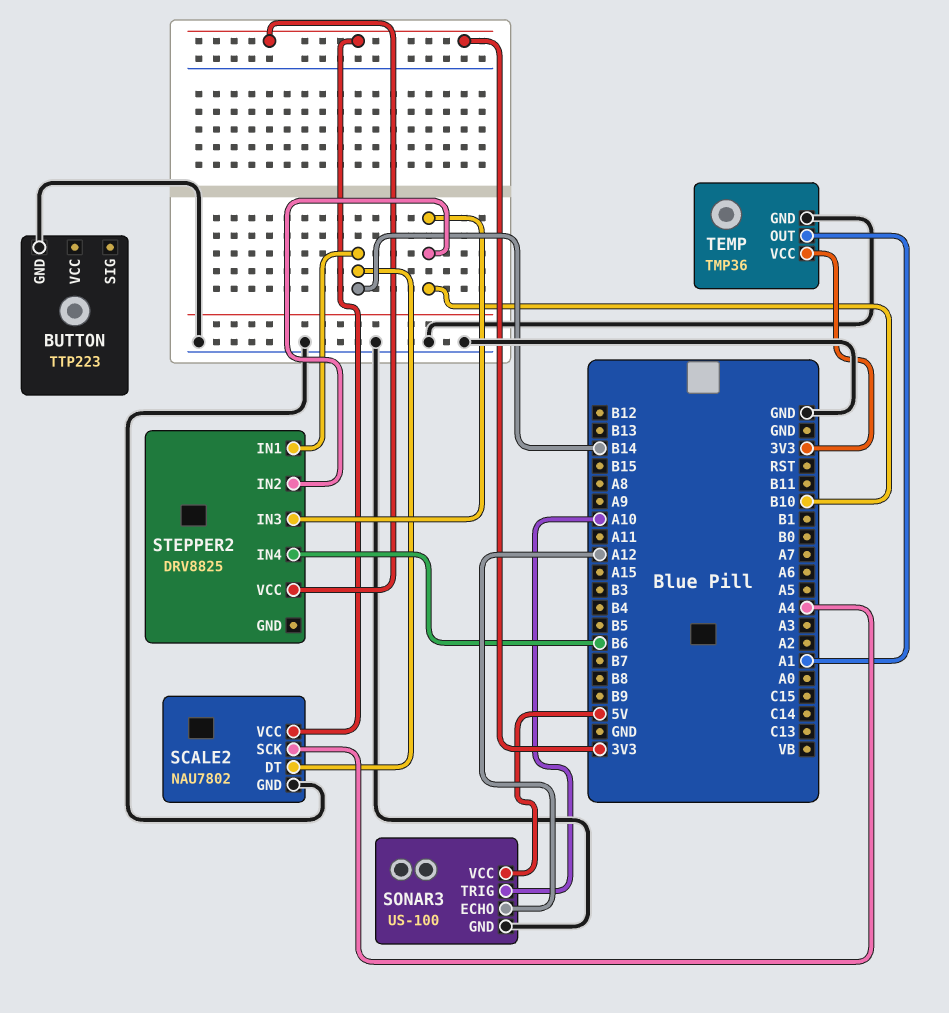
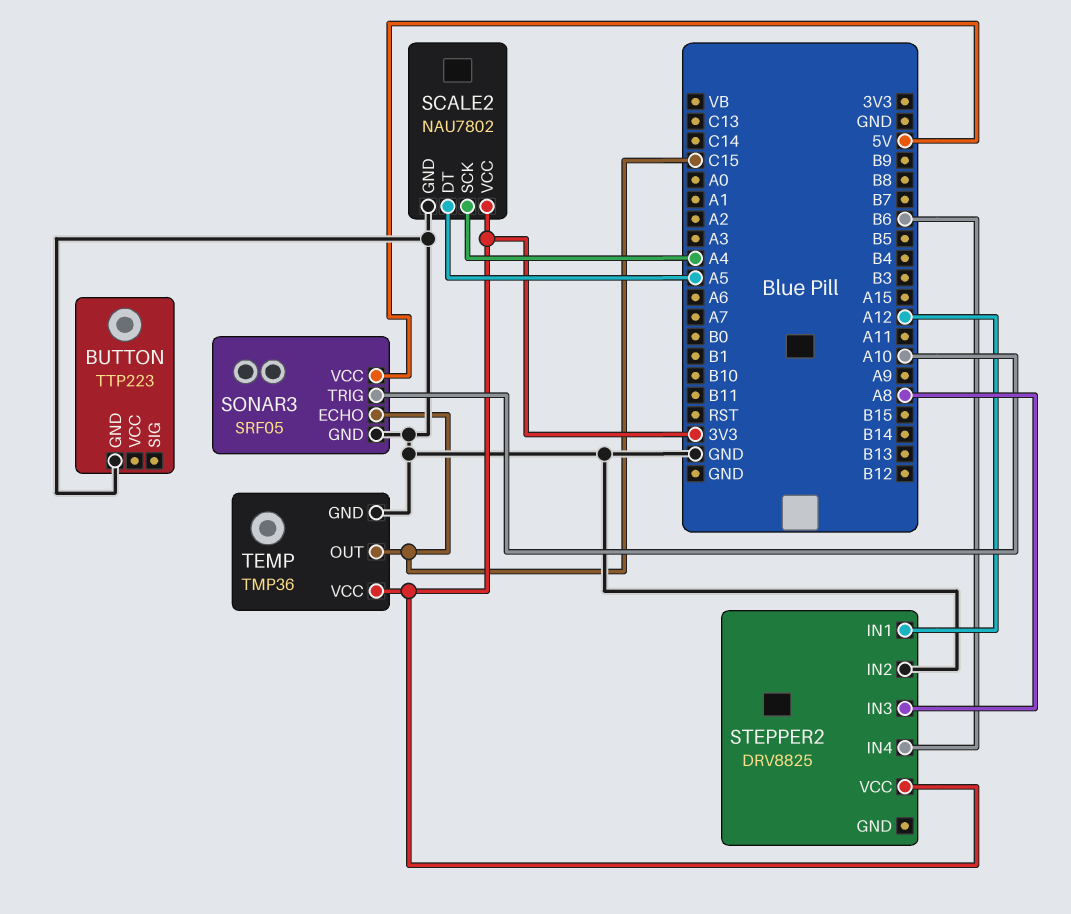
SCALE2 pin DT: B14 -> A5
SONAR3: US-100 -> SRF05
SONAR3 pin ECHO: A12 -> C15
STEPPER2 pin IN1: B14 -> A12
STEPPER2 pin IN2: B10 -> GND
STEPPER2 pin IN3: B10 -> A8
TEMP pin OUT: A1 -> C15

